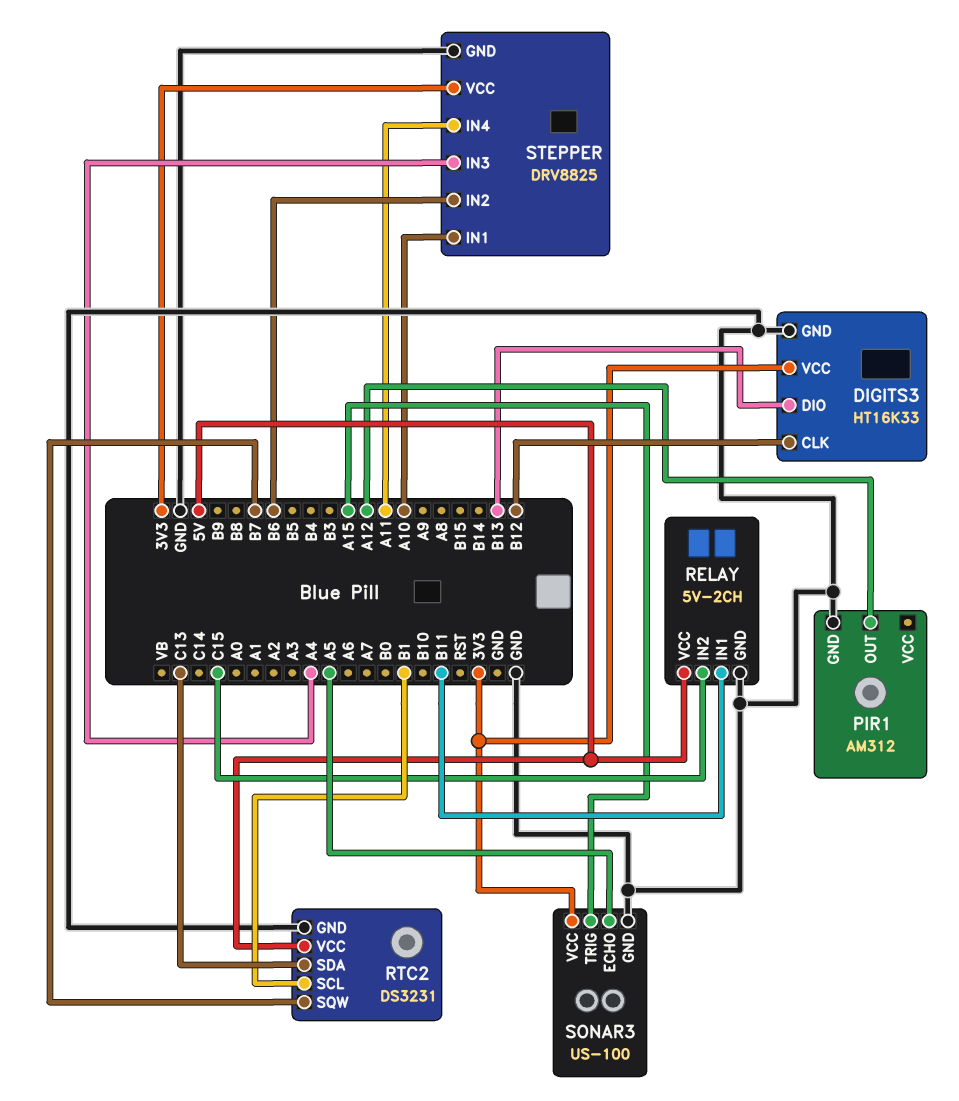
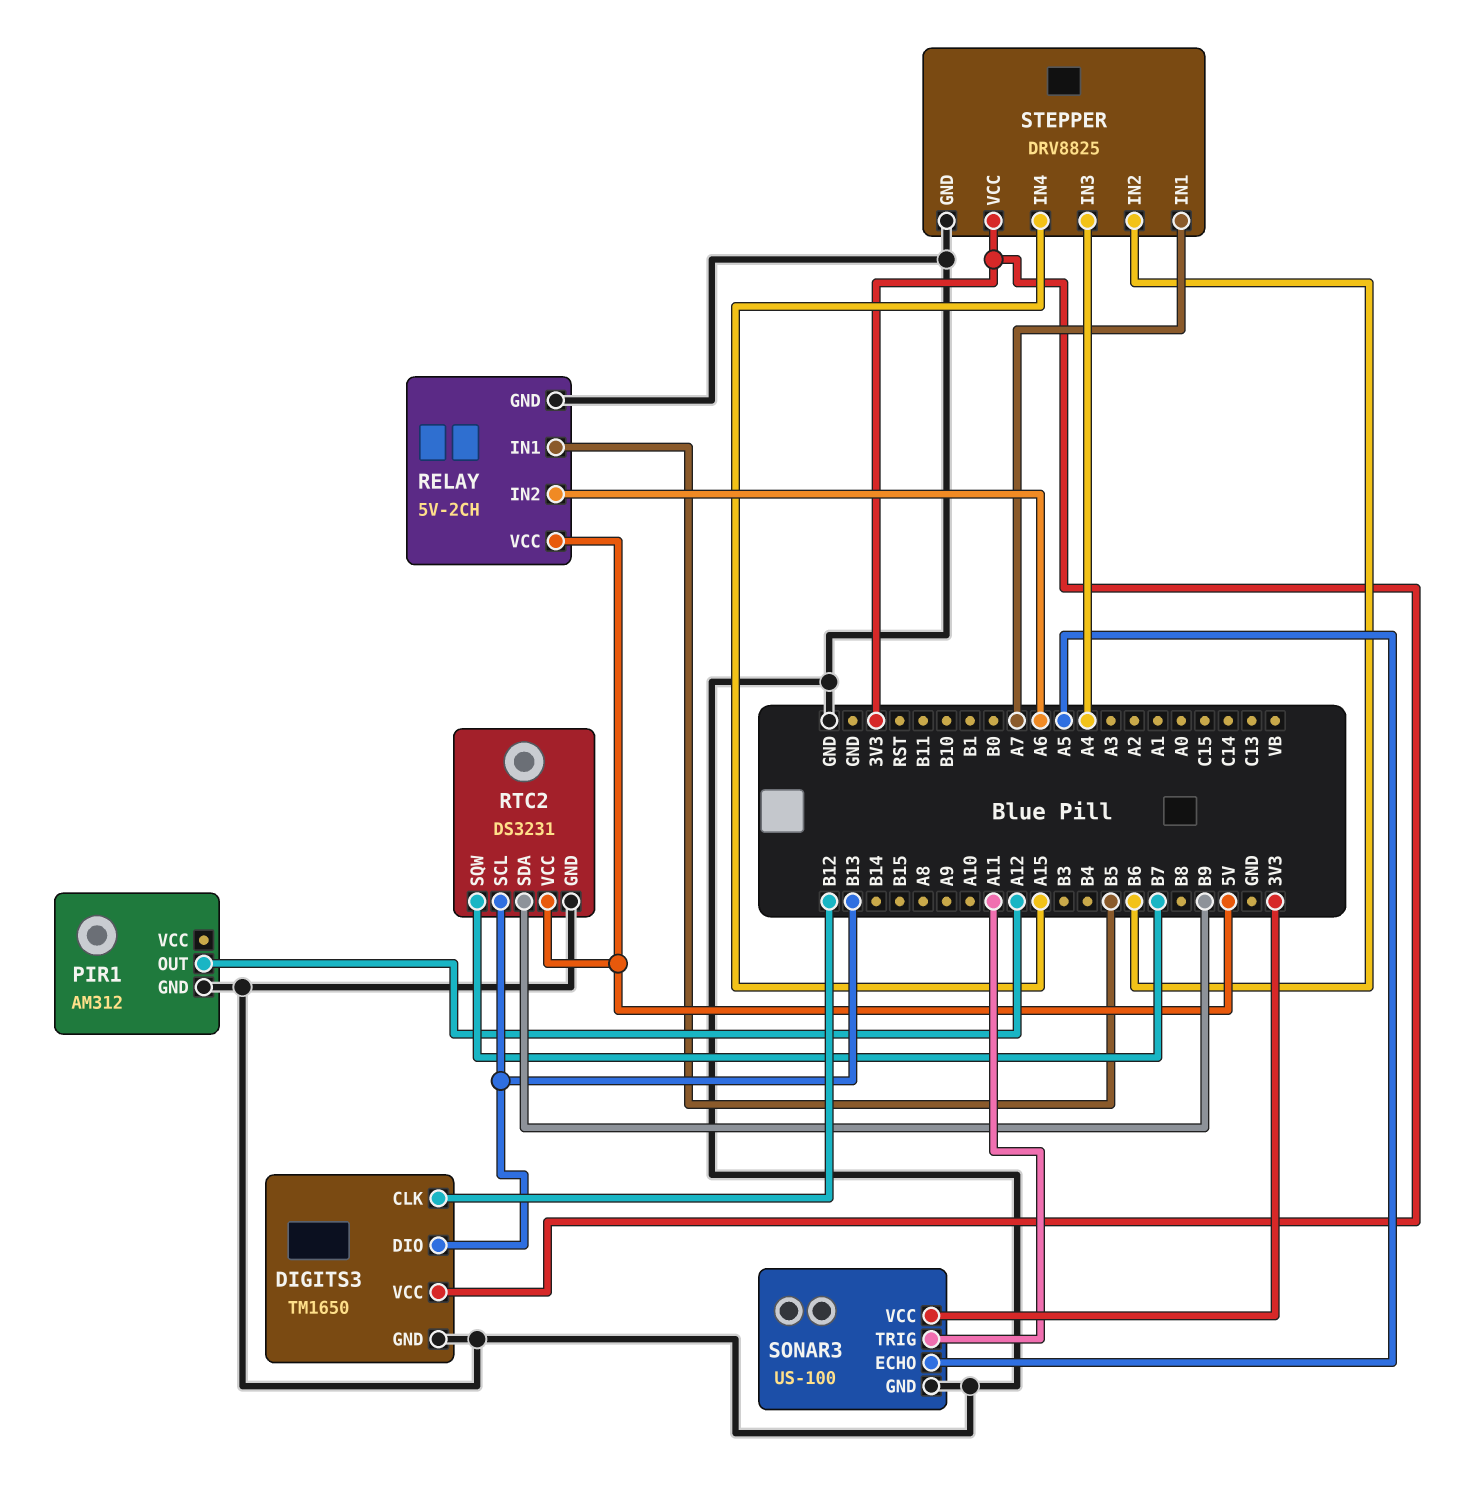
DIGITS3: HT16K33 -> TM1650
RELAY pin IN1: B11 -> B5
RELAY pin IN2: C15 -> A6
RTC2 pin SCL: B1 -> B13
RTC2 pin SDA: C13 -> B9
SONAR3 pin TRIG: A15 -> A11
STEPPER pin IN1: A10 -> A7
STEPPER pin IN4: A11 -> A15

